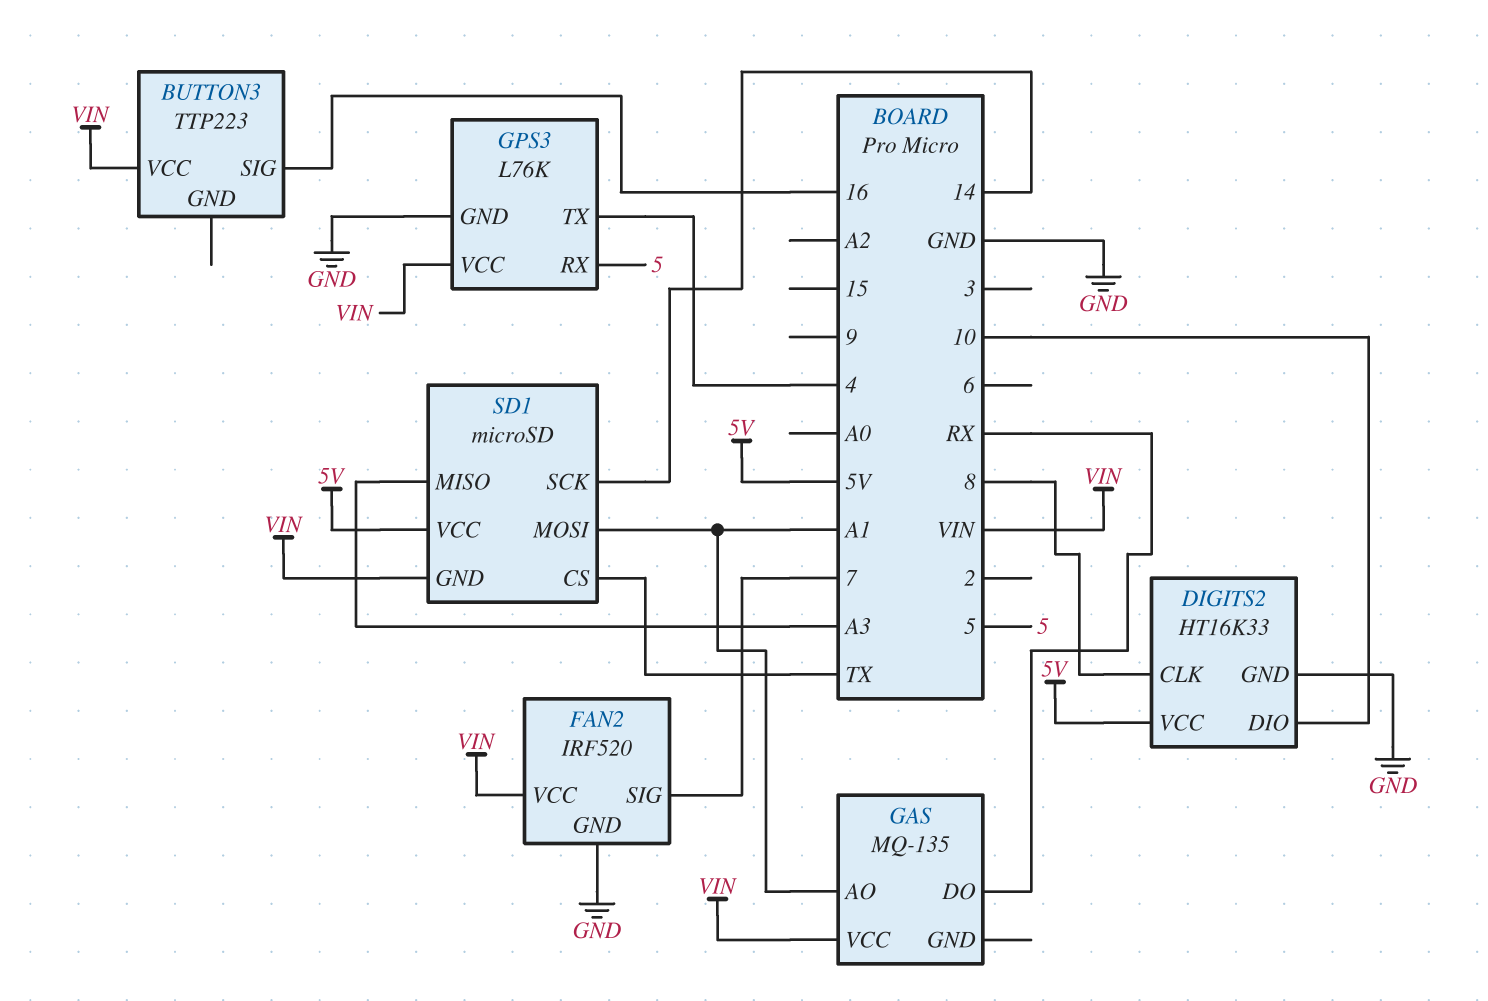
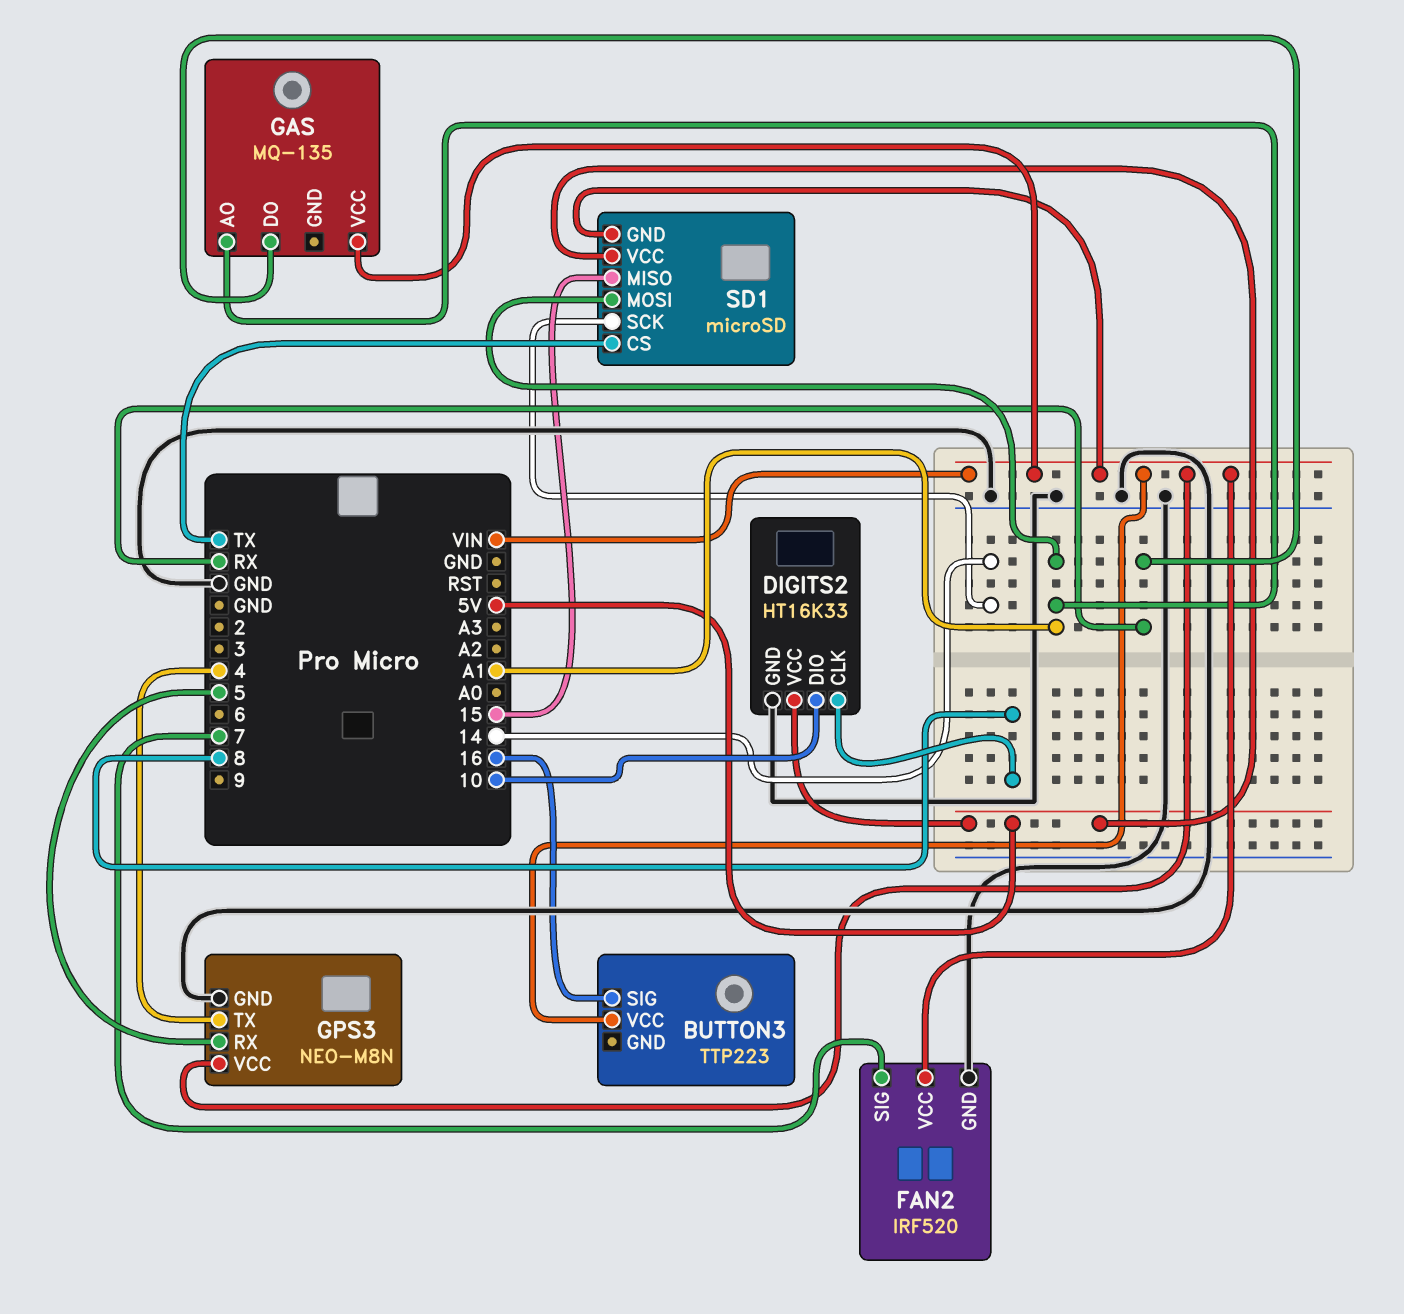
GPS3: L76K -> NEO-M8N
SD1 pin MISO: A3 -> 15

